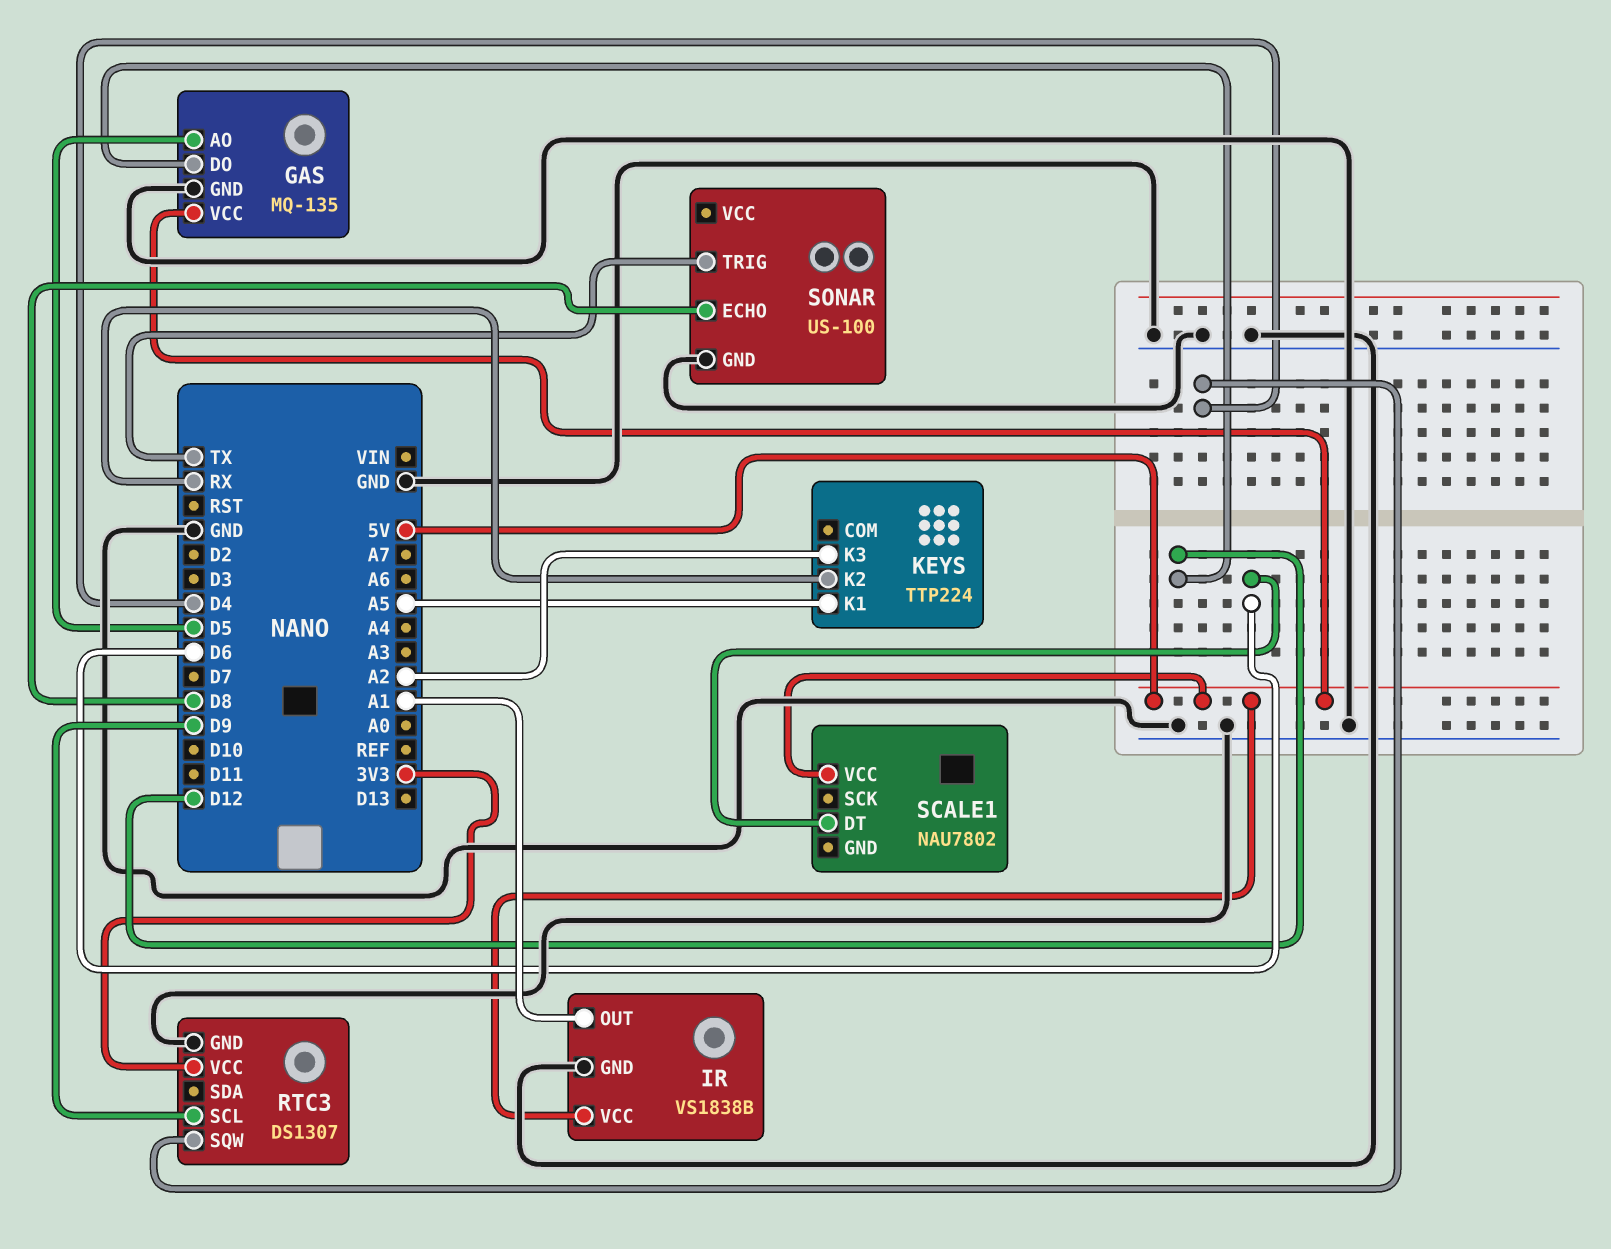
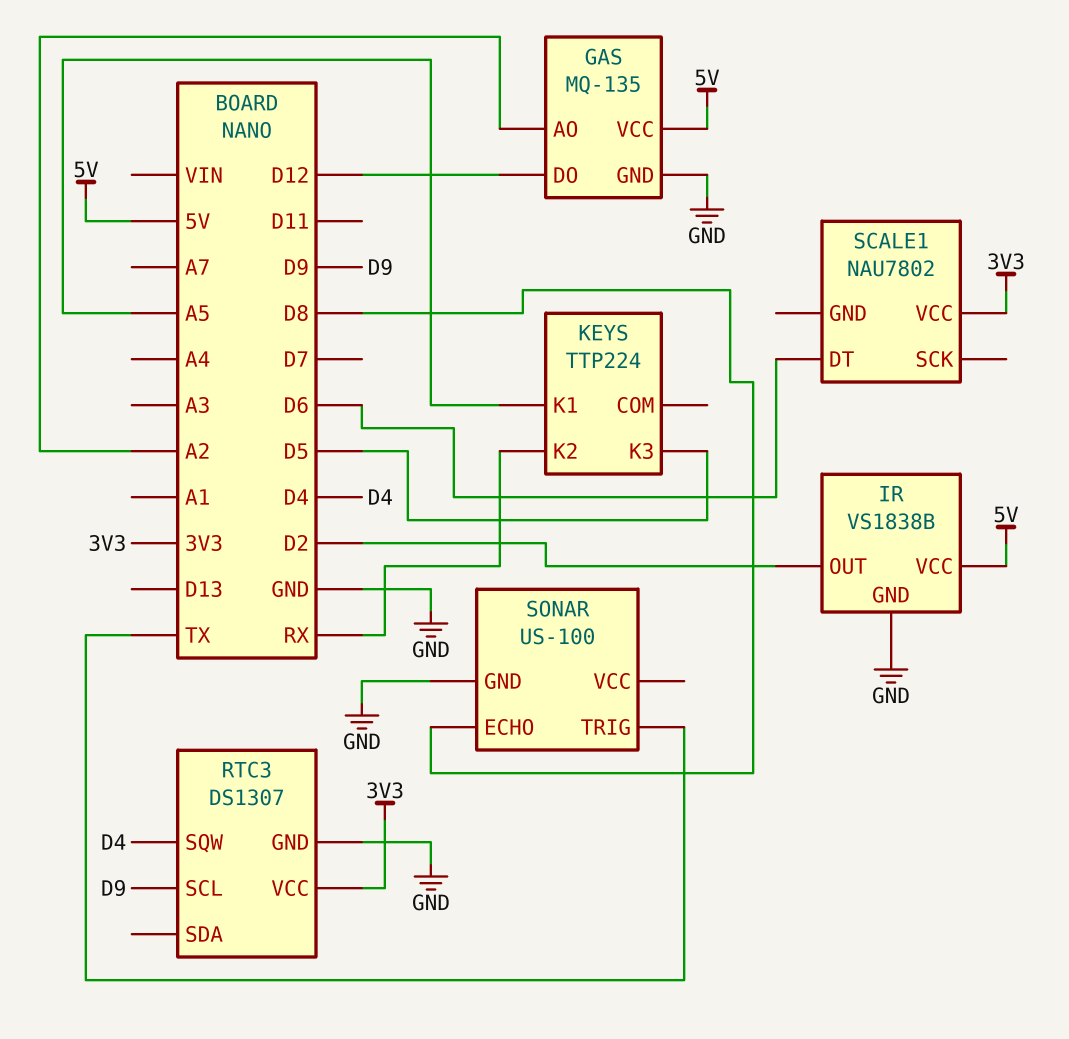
GAS pin AO: D5 -> A2
IR pin OUT: A1 -> D2
KEYS pin K3: A2 -> D5
SCALE1 pin VCC: 5V -> 3V3

